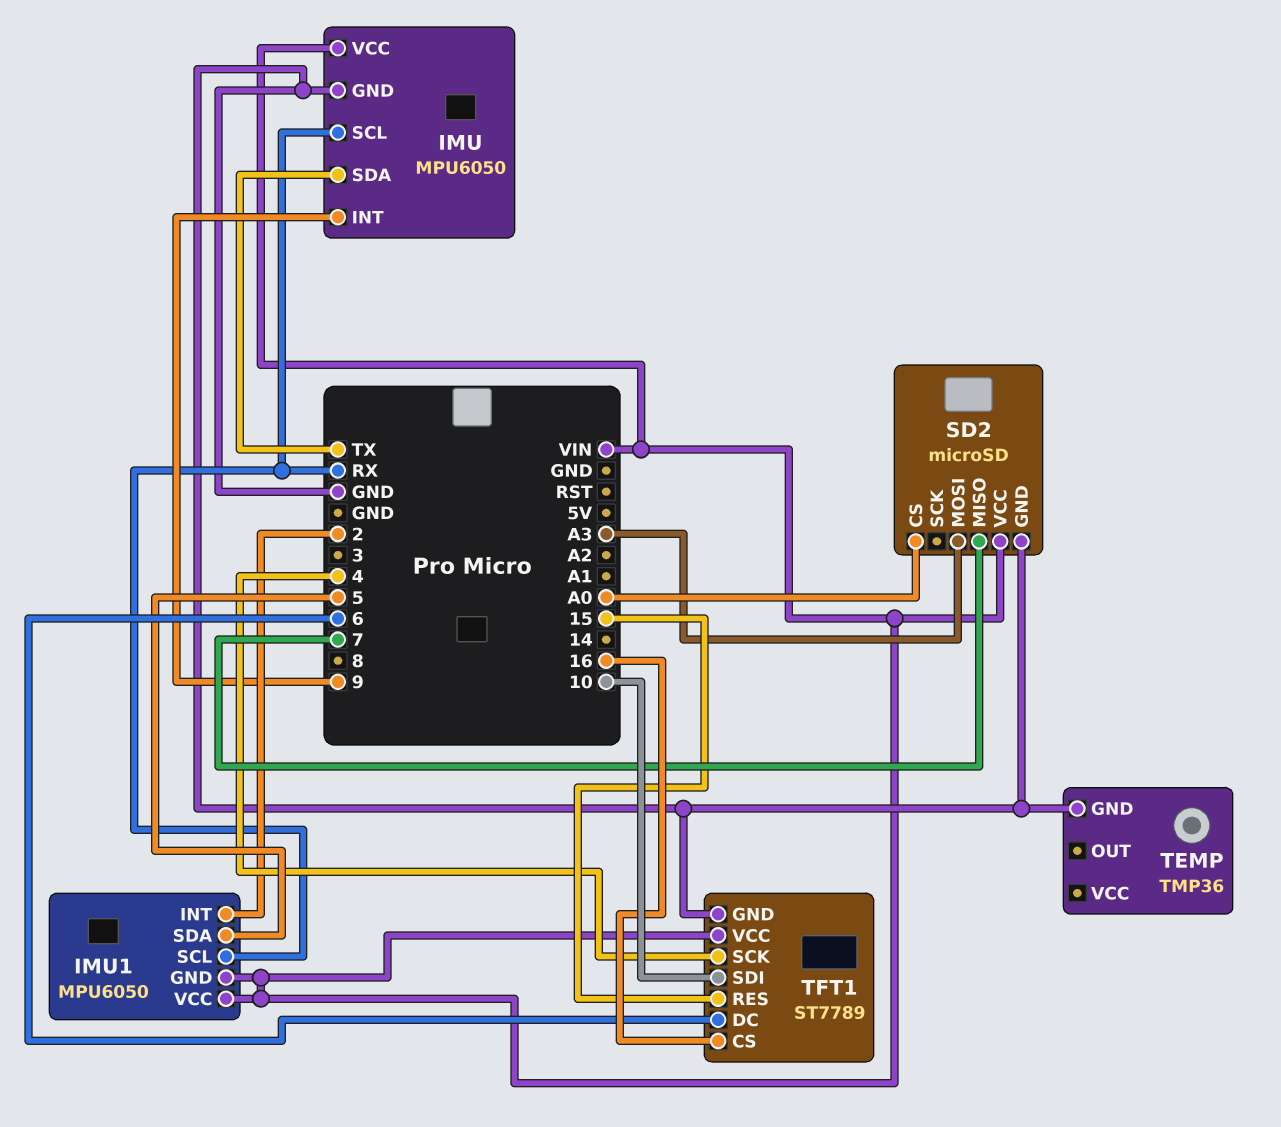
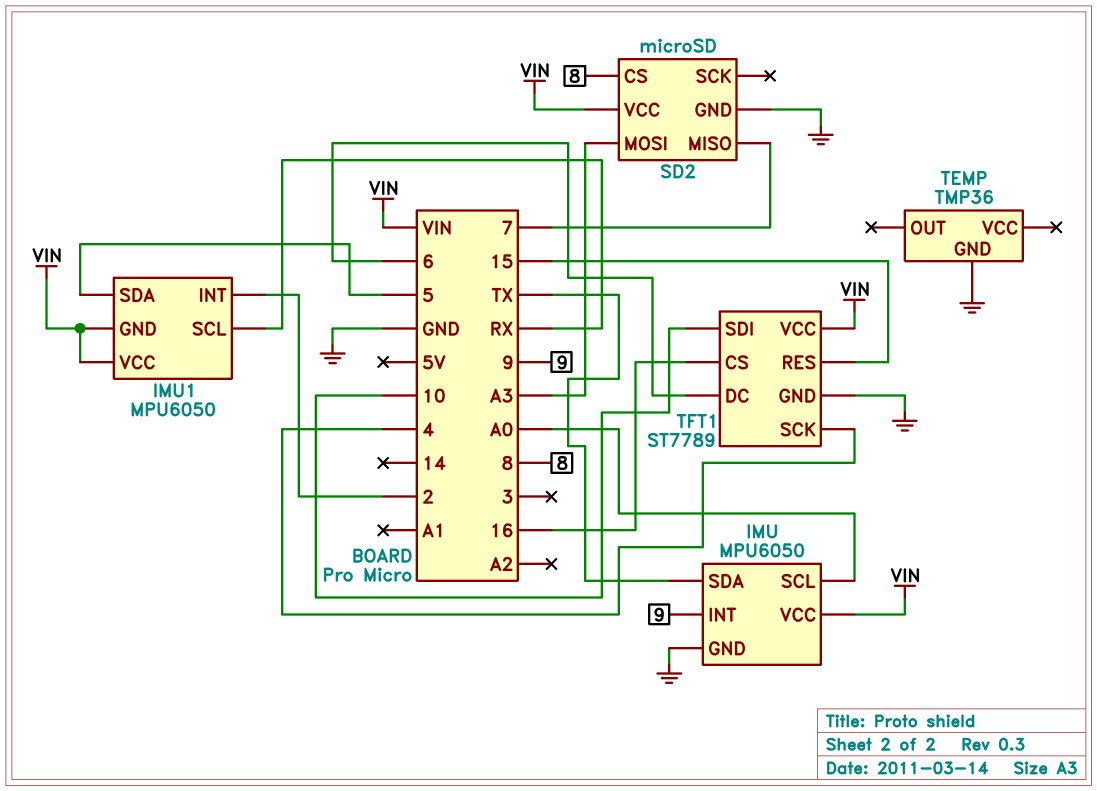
IMU pin SCL: RX -> A0
SD2 pin CS: A0 -> 8

